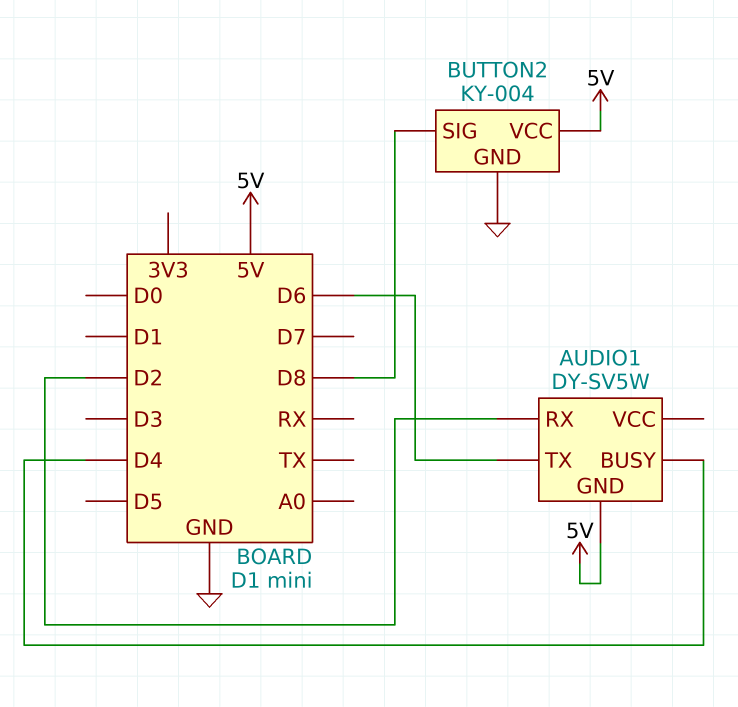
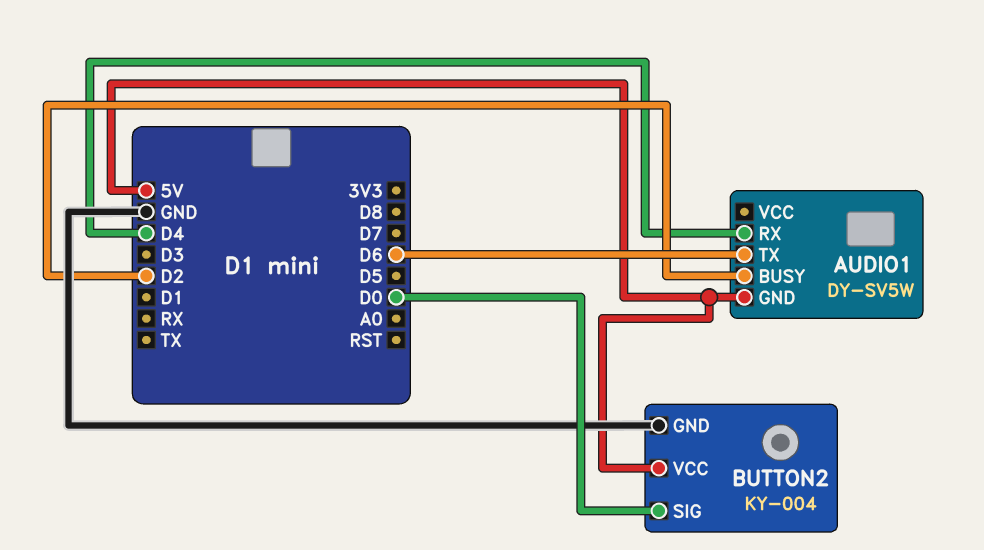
AUDIO1 pin BUSY: D4 -> D2
AUDIO1 pin RX: D2 -> D4
BUTTON2 pin SIG: D8 -> D0

